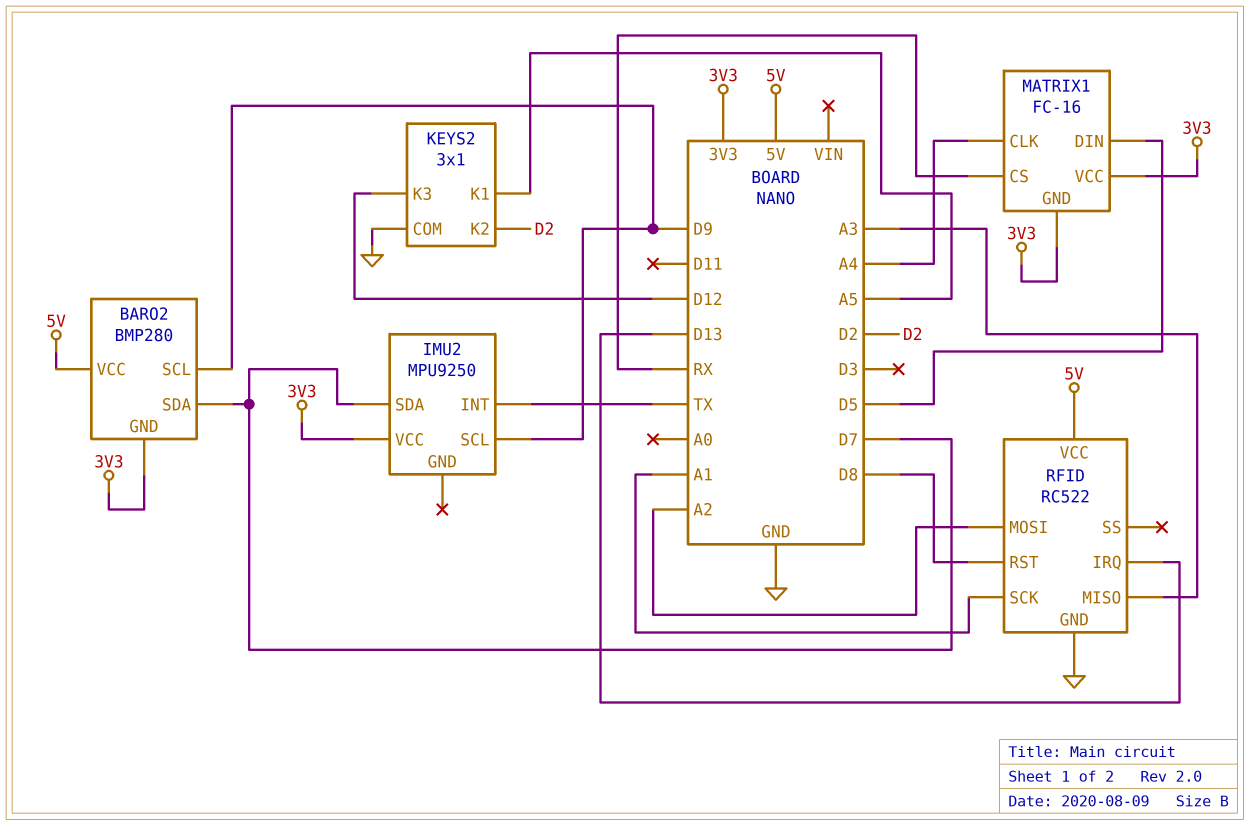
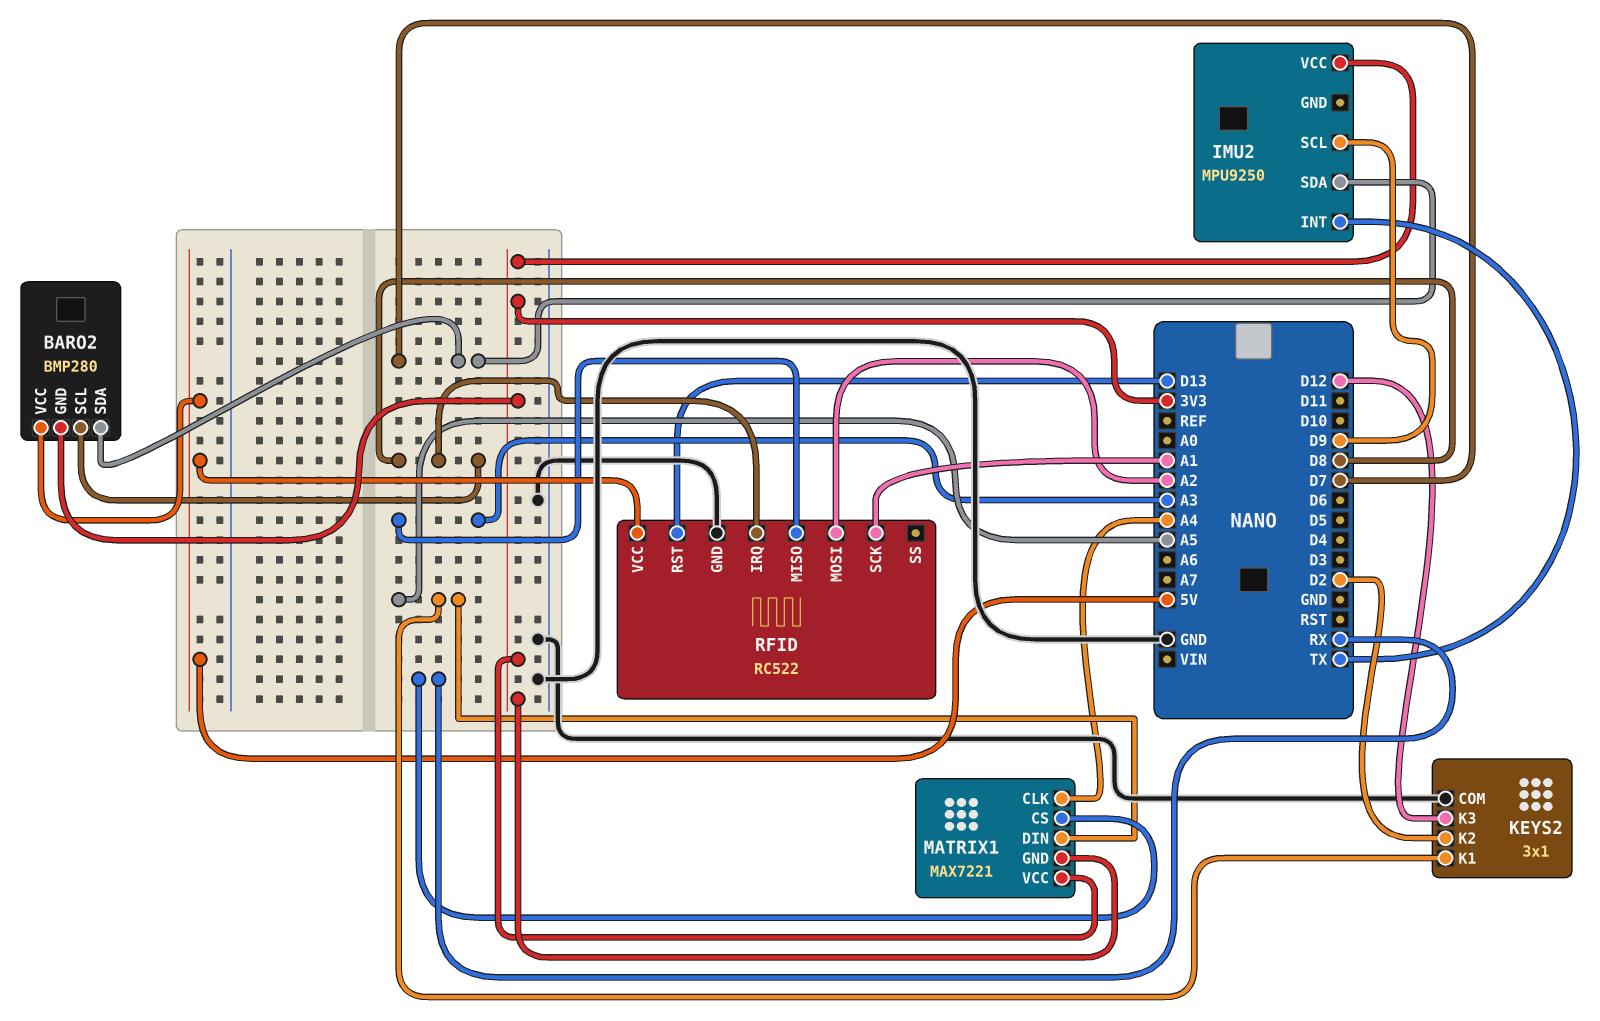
BARO2 pin SCL: D9 -> D8
MATRIX1: FC-16 -> MAX7221
MATRIX1 pin DIN: D5 -> A5
RFID pin IRQ: D13 -> D8
RFID pin RST: D8 -> D13

